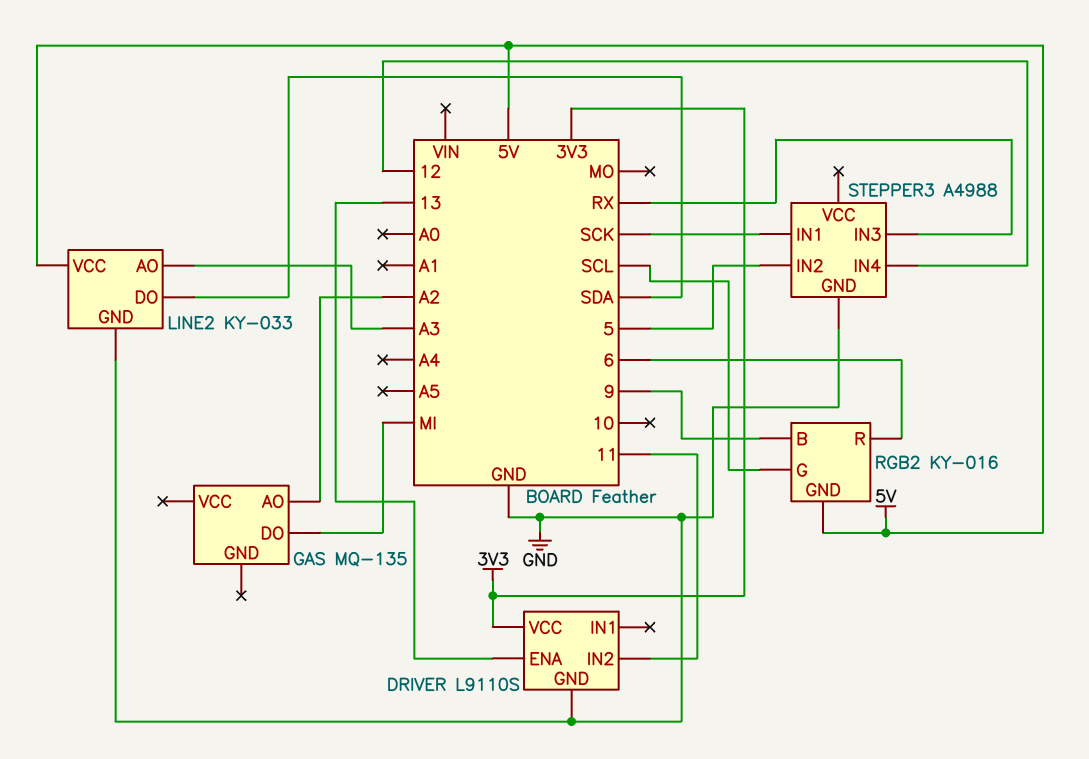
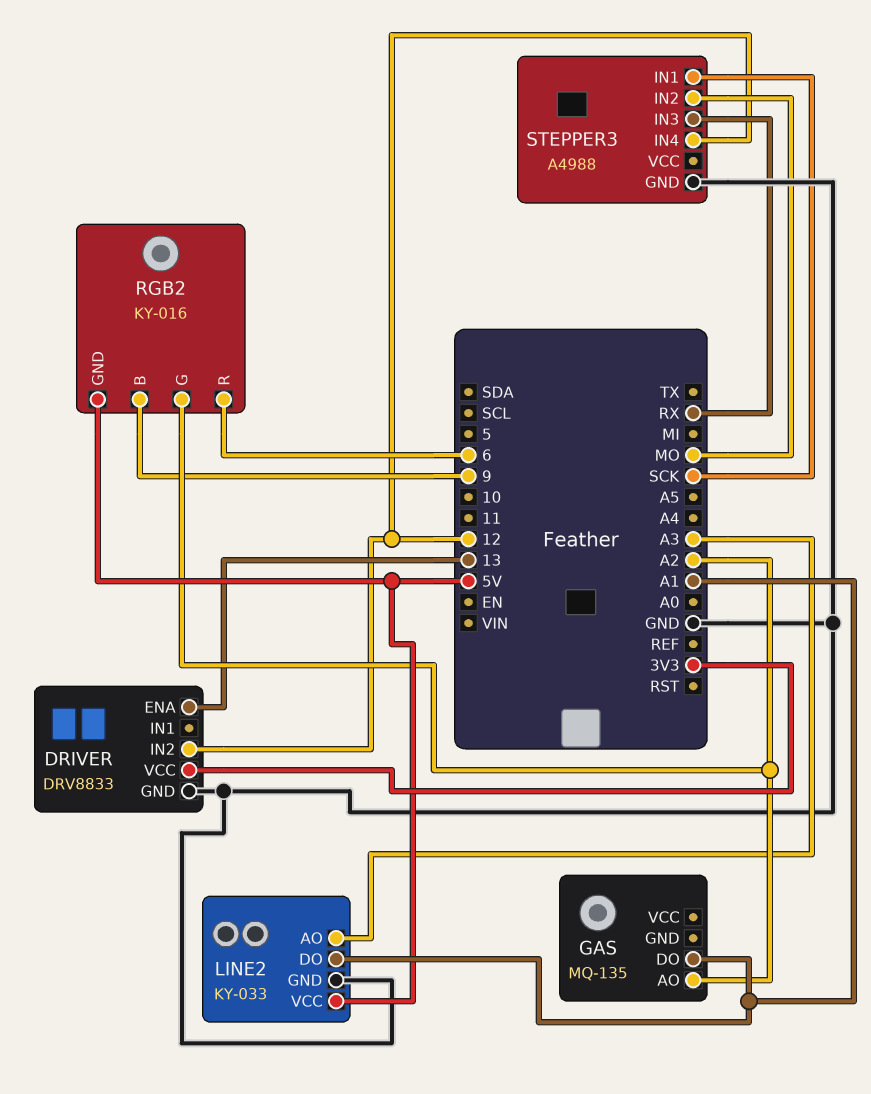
DRIVER: L9110S -> DRV8833
DRIVER pin IN2: 11 -> 12
GAS pin DO: MI -> A1
LINE2 pin DO: SDA -> A1
RGB2 pin G: SCL -> A2
STEPPER3 pin IN2: 5 -> MO

